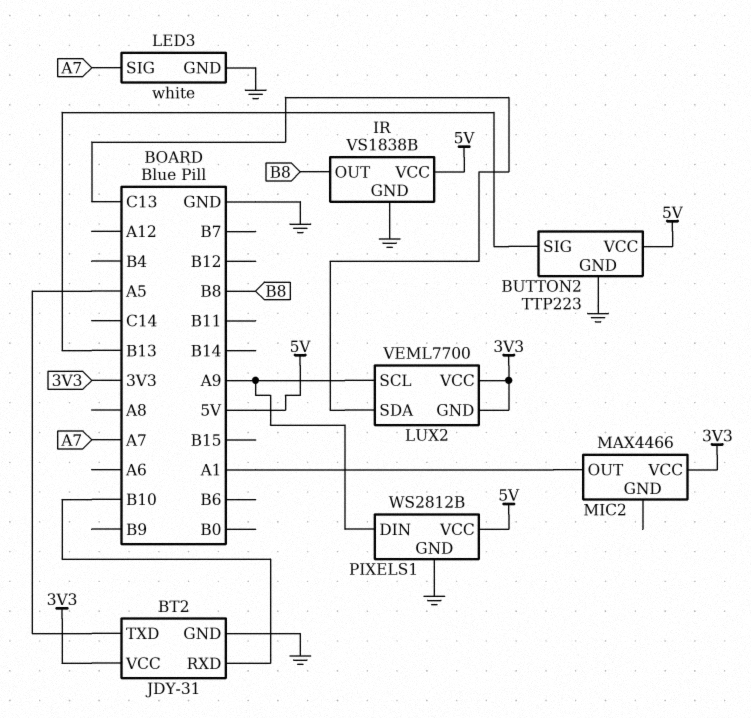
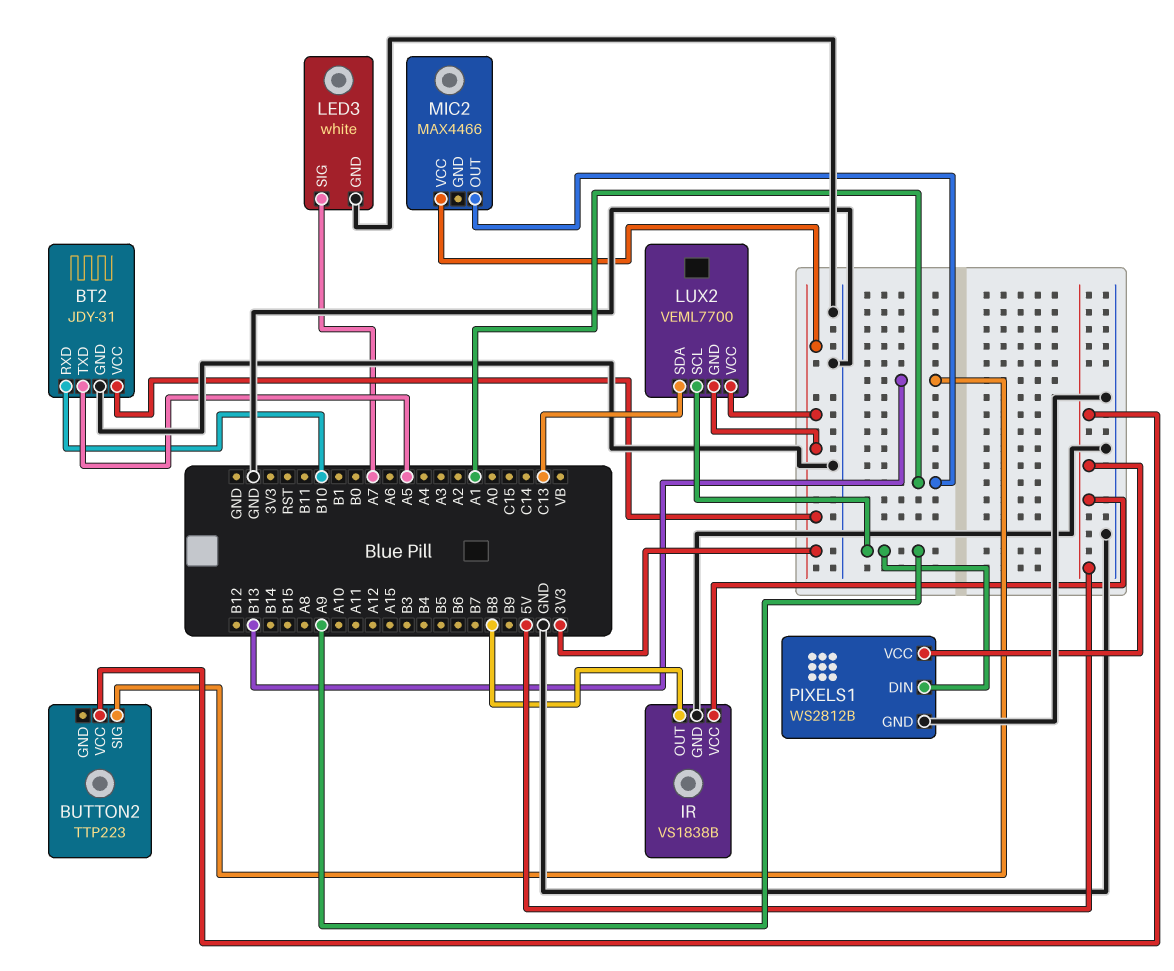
BUTTON2 pin GND: GND -> none

